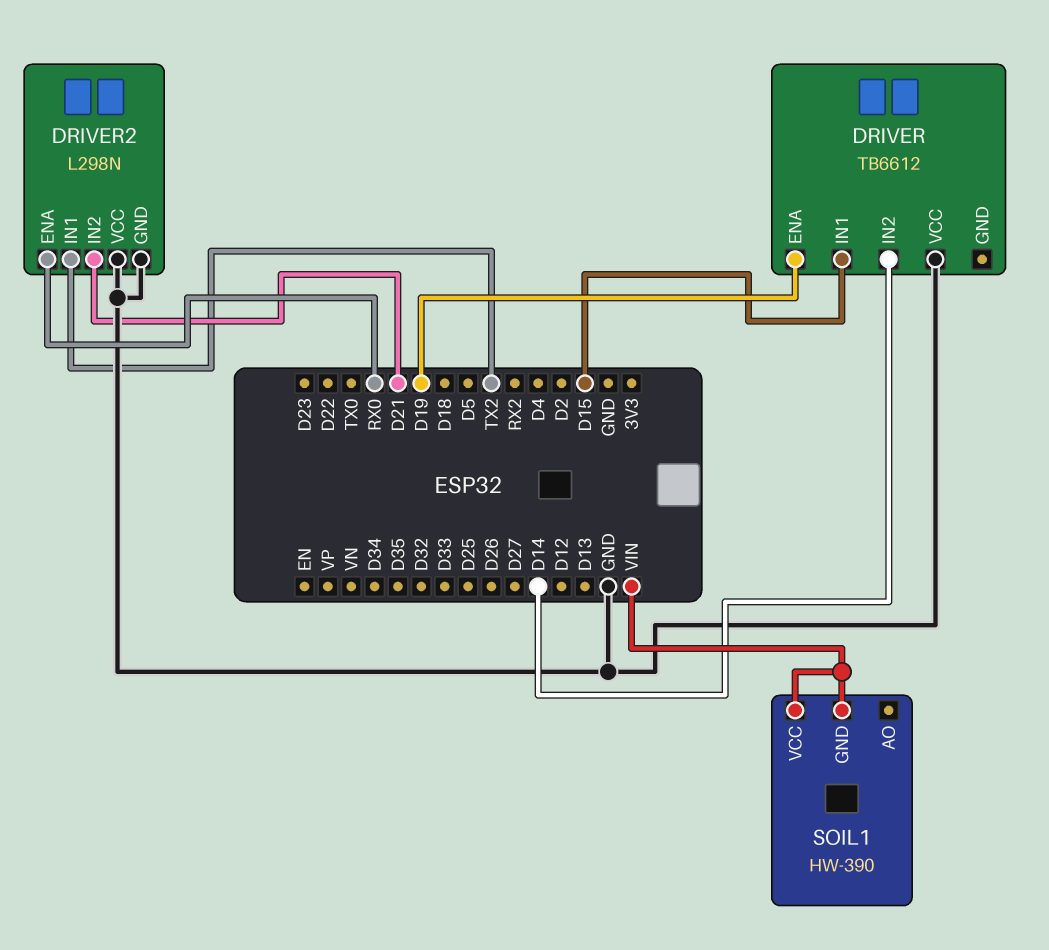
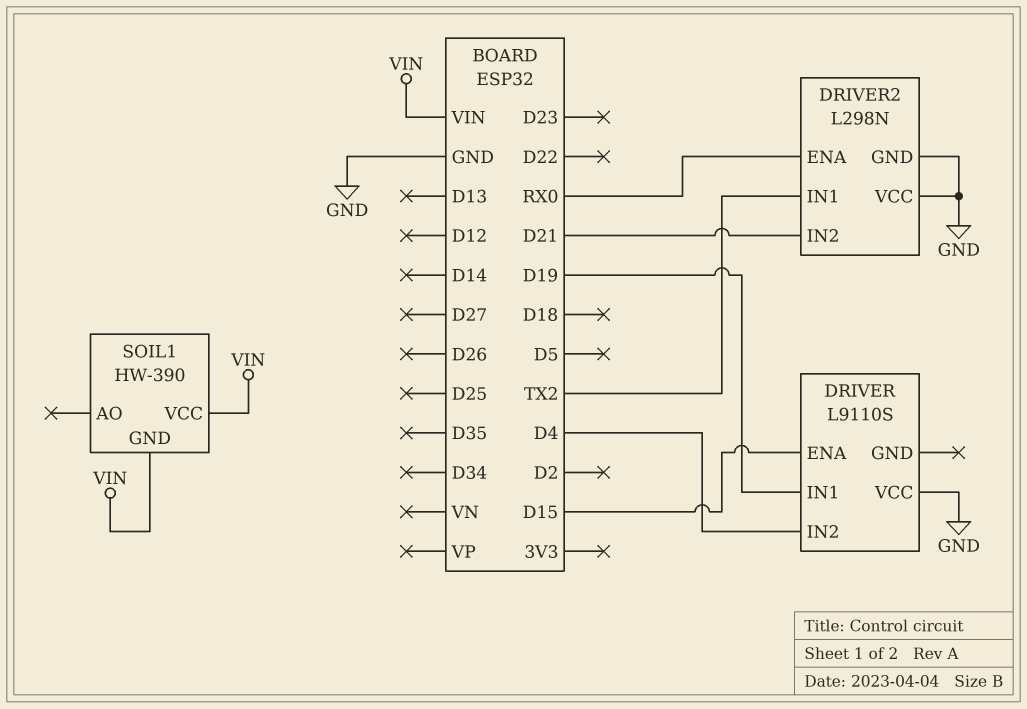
DRIVER: TB6612 -> L9110S
DRIVER pin ENA: D19 -> D15
DRIVER pin IN1: D15 -> D19
DRIVER pin IN2: D14 -> D4

